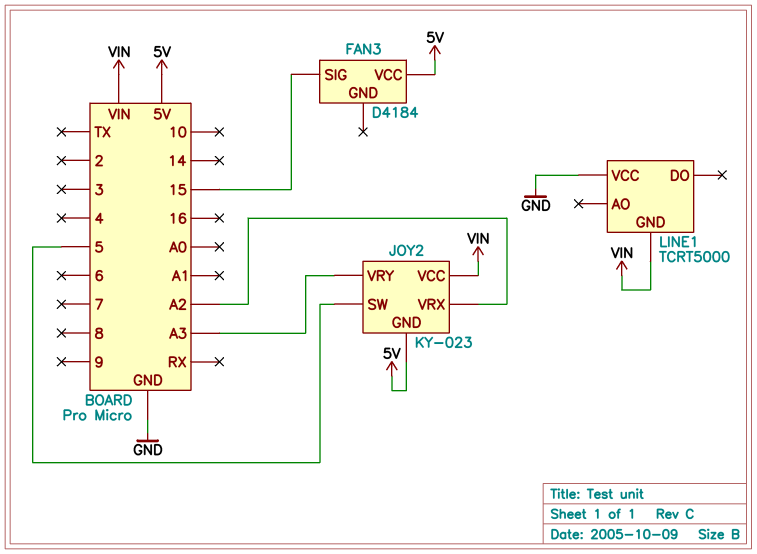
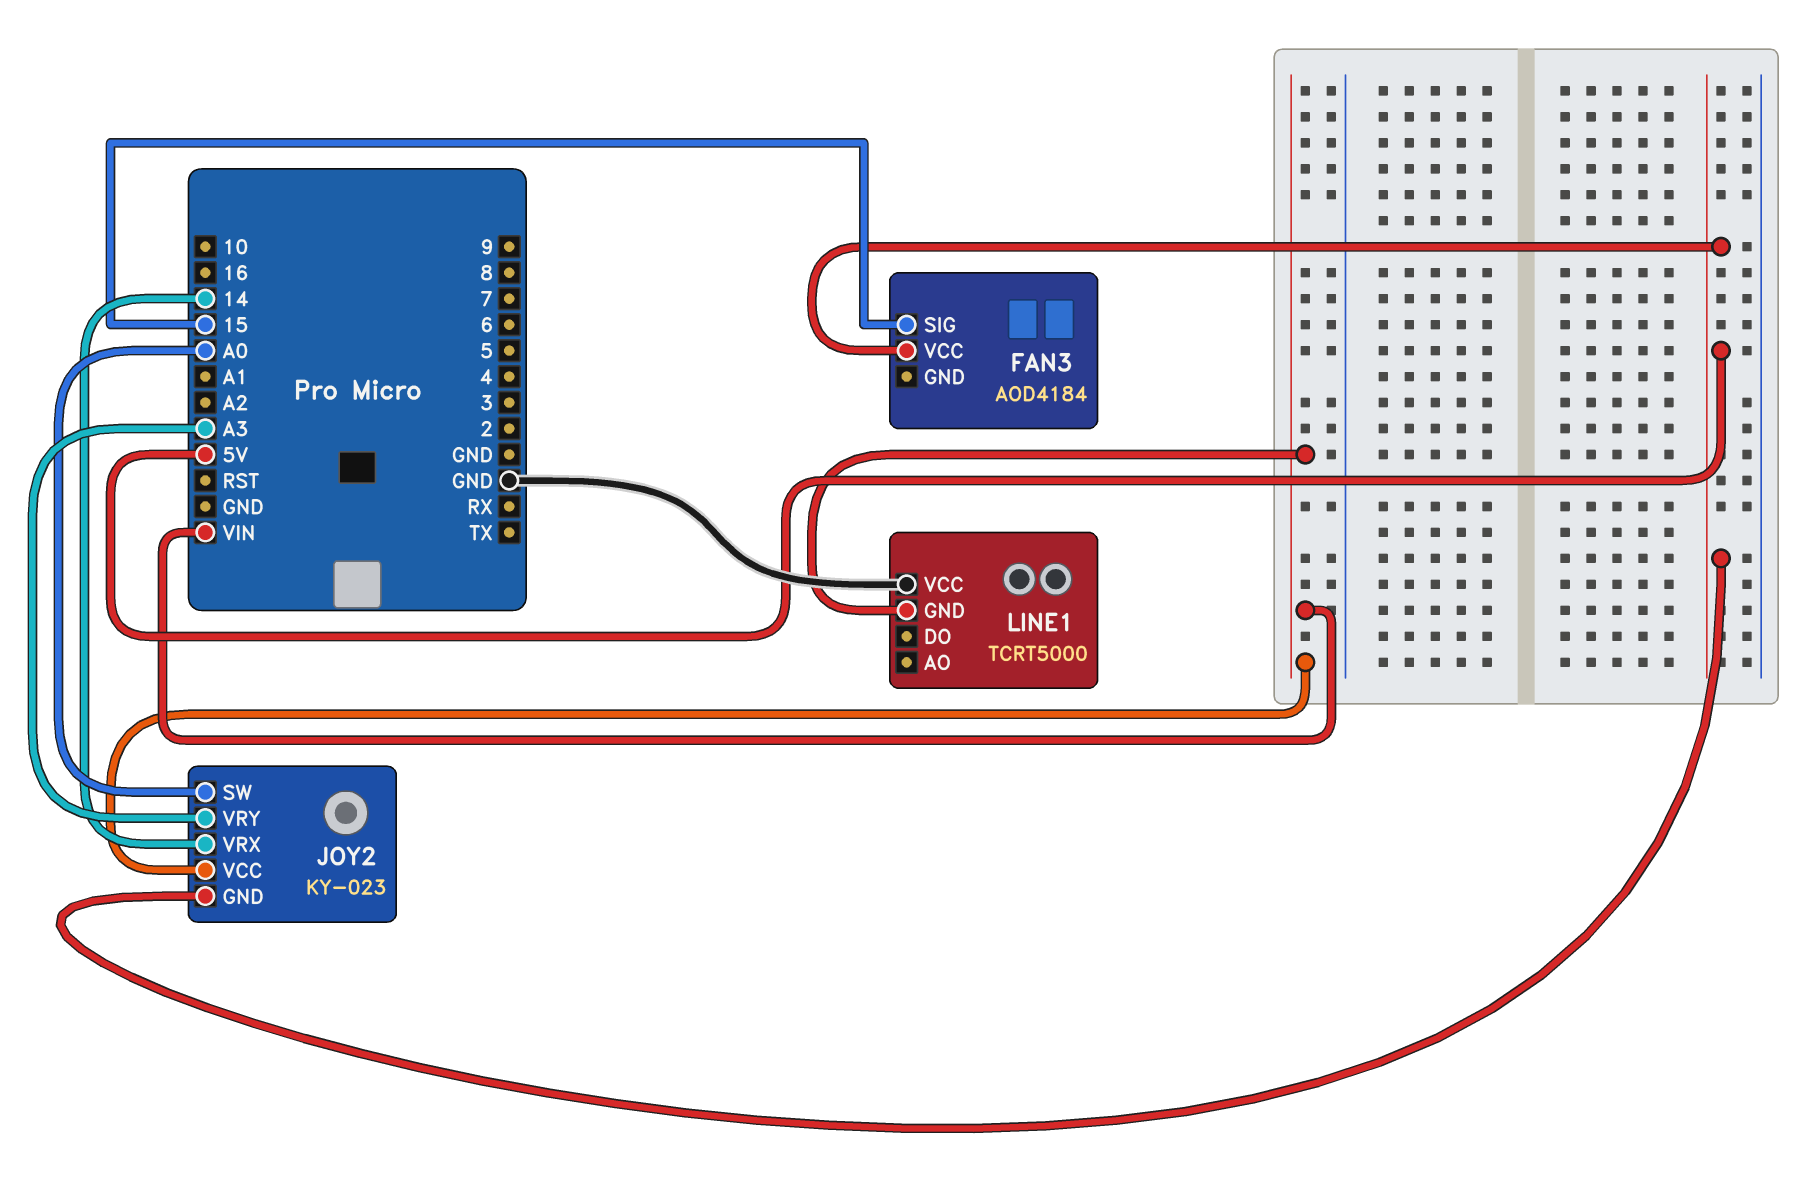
FAN3: D4184 -> AOD4184
JOY2 pin SW: 5 -> A0
JOY2 pin VRX: A2 -> 14

